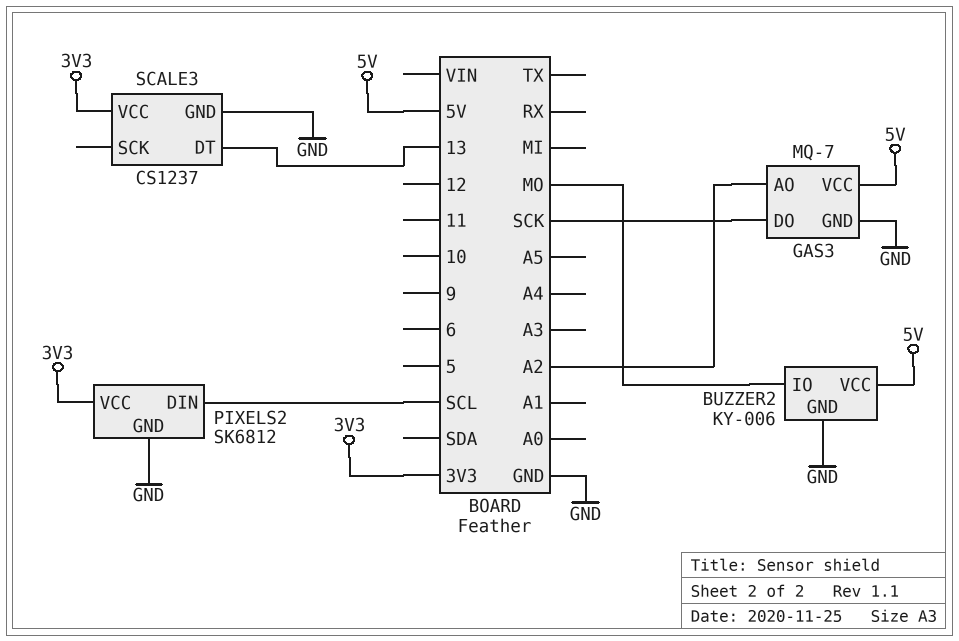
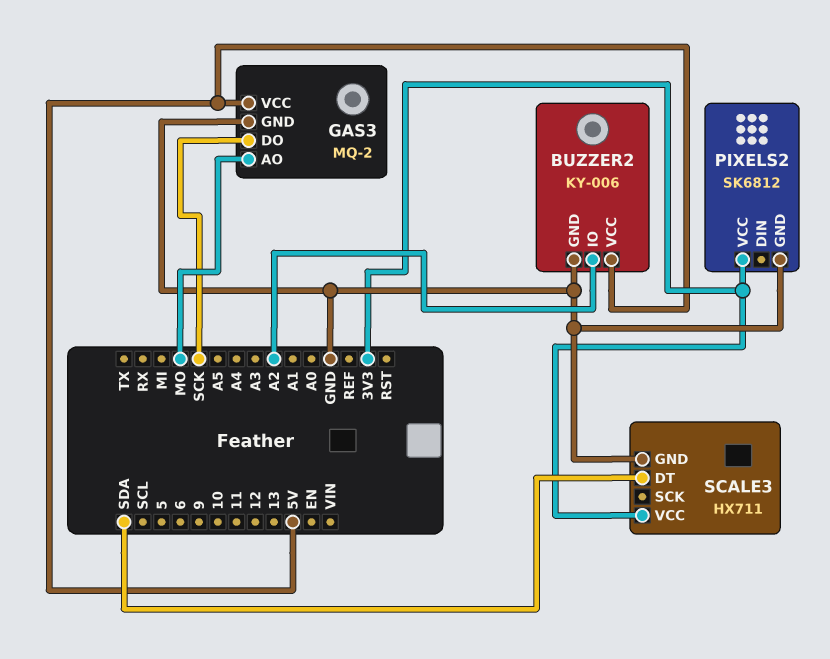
BUZZER2 pin IO: MO -> A2
GAS3: MQ-7 -> MQ-2
GAS3 pin AO: A2 -> MO
PIXELS2 pin DIN: SCL -> none
SCALE3: CS1237 -> HX711
SCALE3 pin DT: 13 -> SDA

